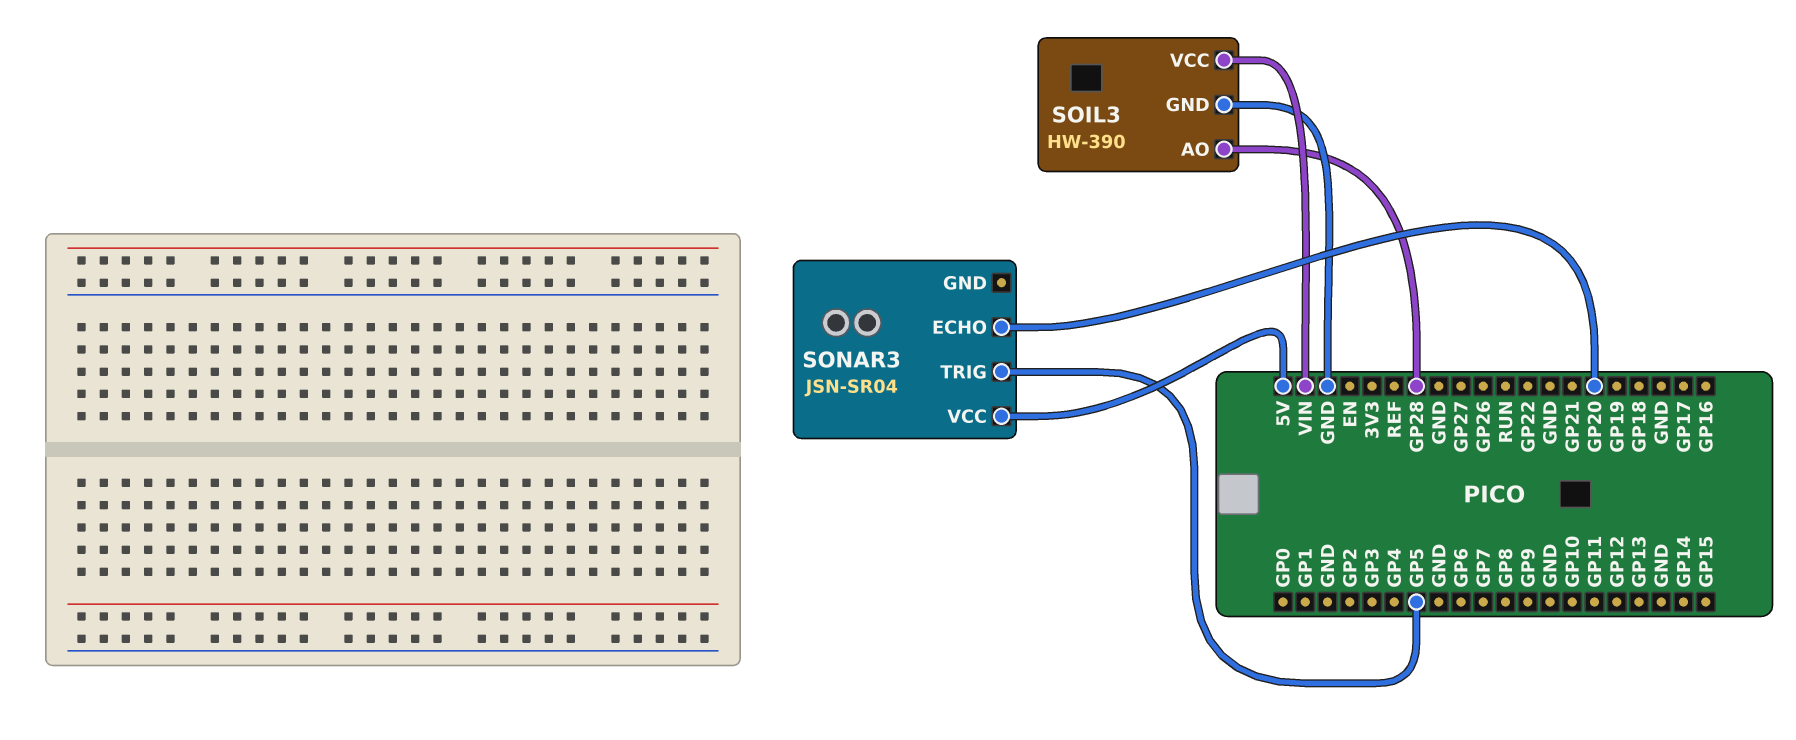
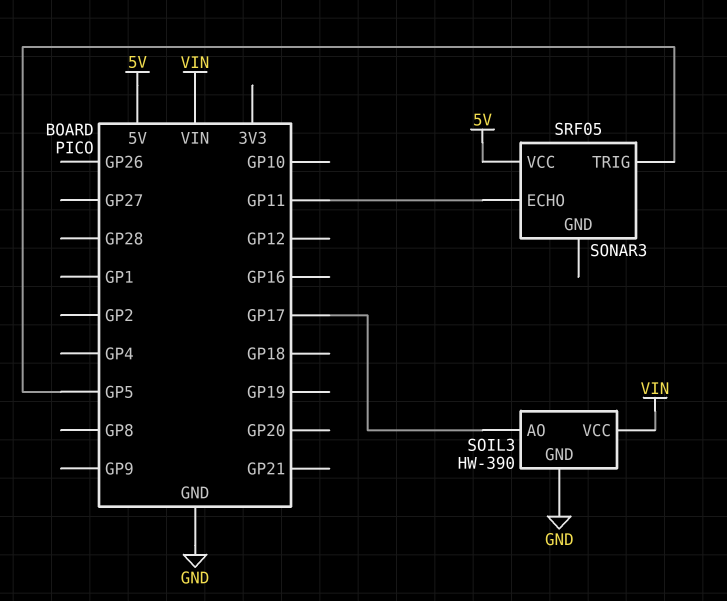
SOIL3 pin AO: GP28 -> GP17
SONAR3: JSN-SR04 -> SRF05
SONAR3 pin ECHO: GP20 -> GP11

